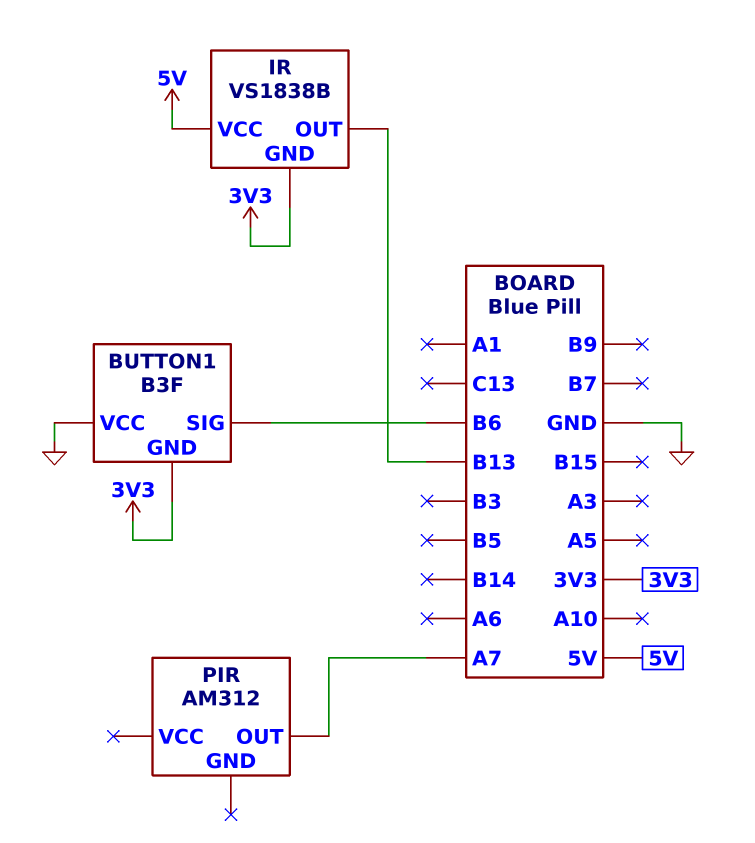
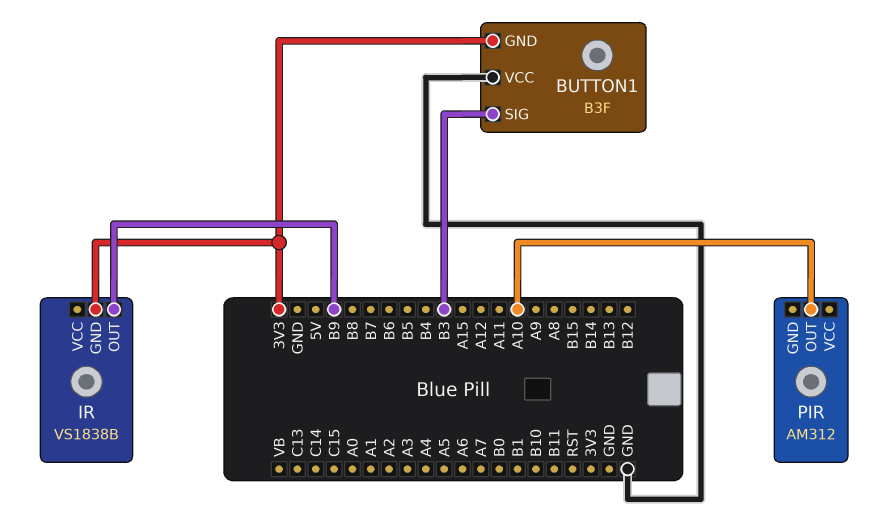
BUTTON1 pin SIG: B6 -> B3
IR pin OUT: B13 -> B9
IR pin VCC: 5V -> none
PIR pin OUT: A7 -> A10

